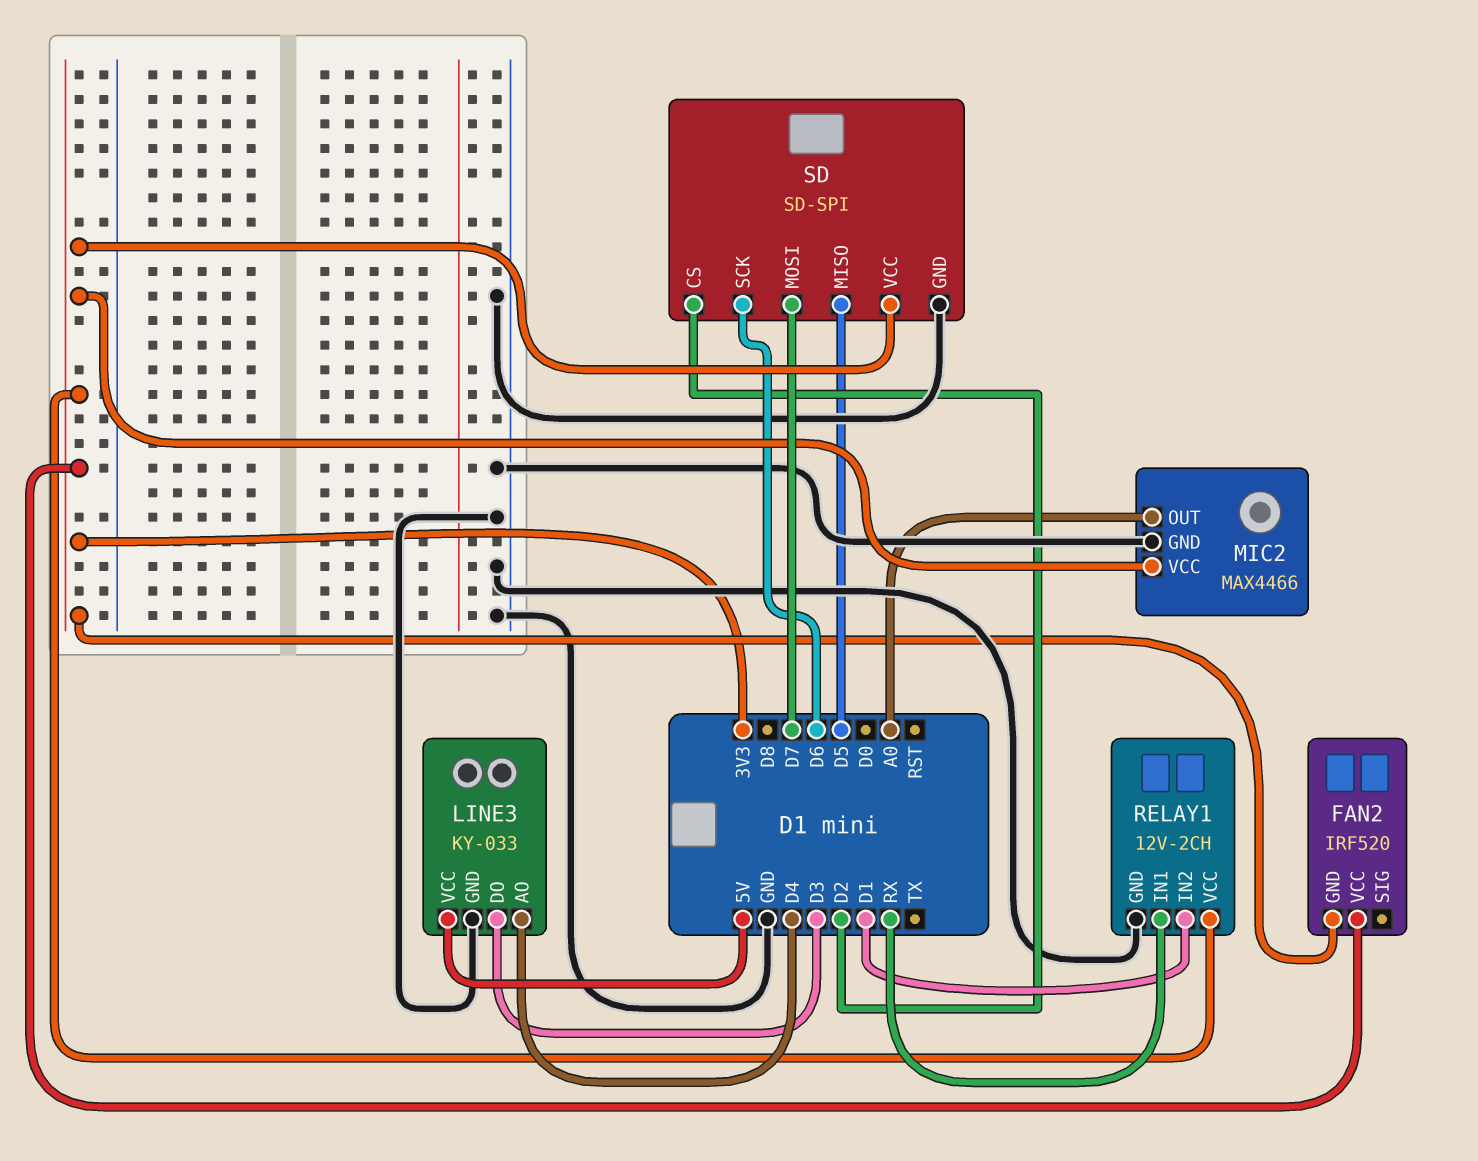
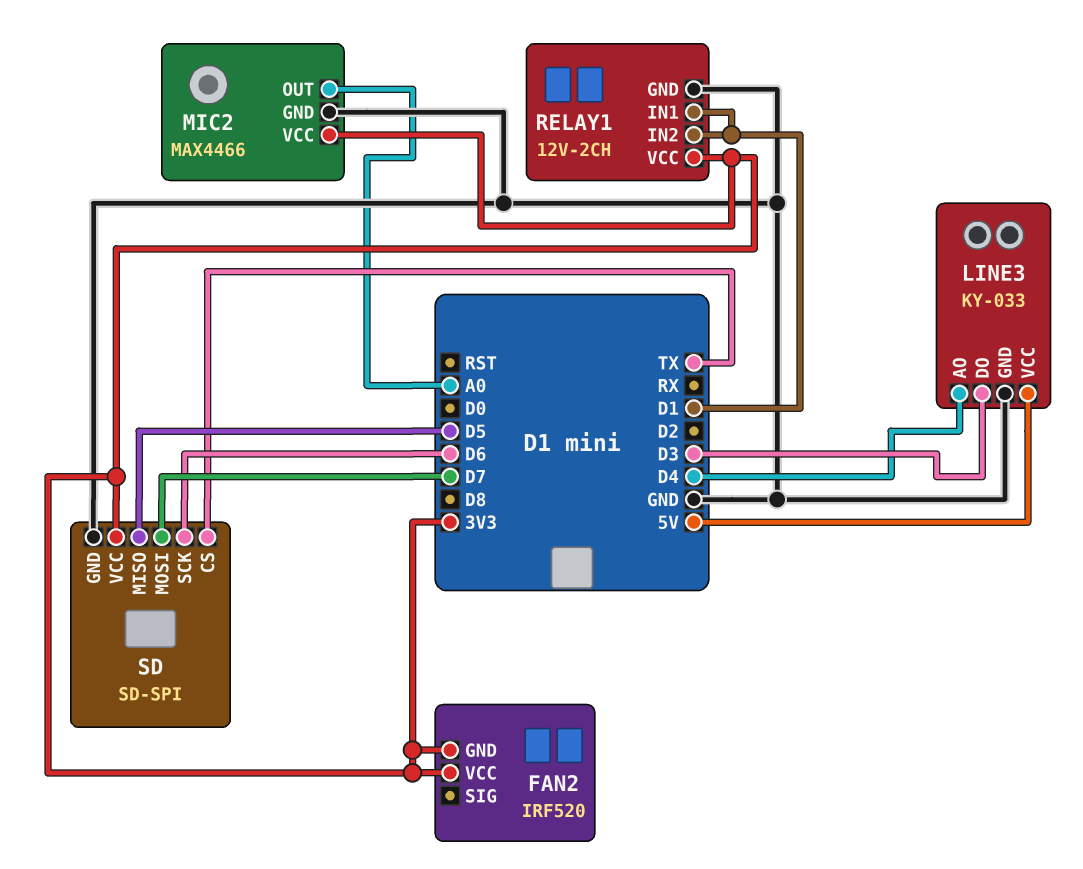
RELAY1 pin IN1: RX -> D1
SD pin CS: D2 -> TX

